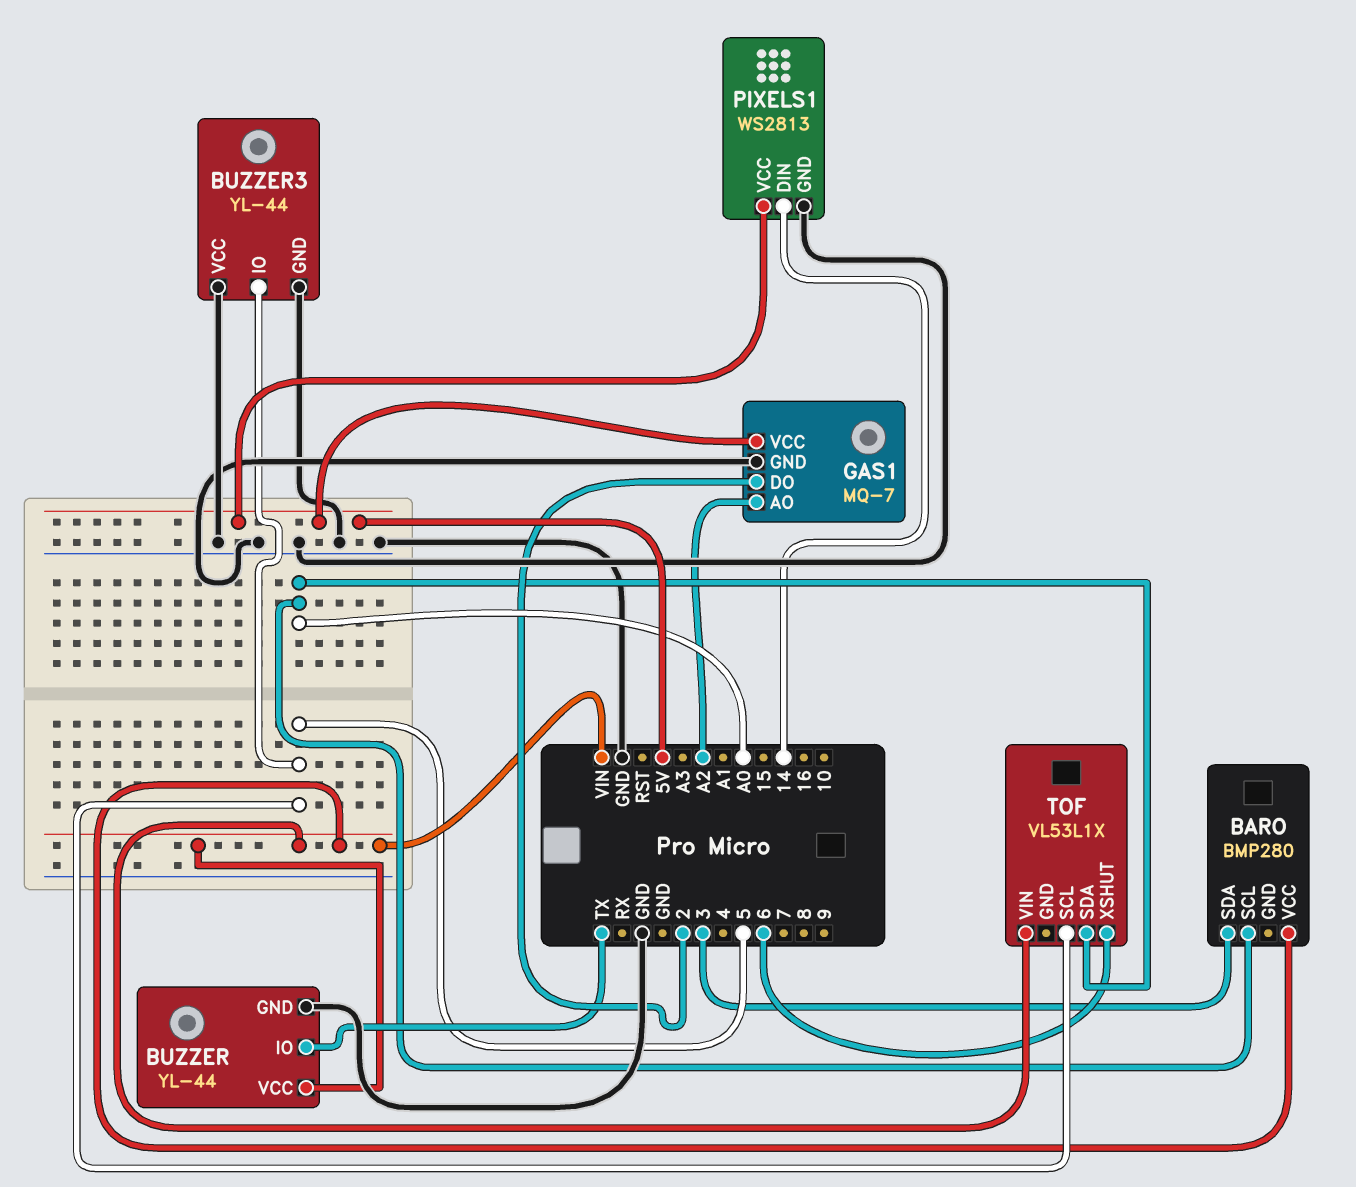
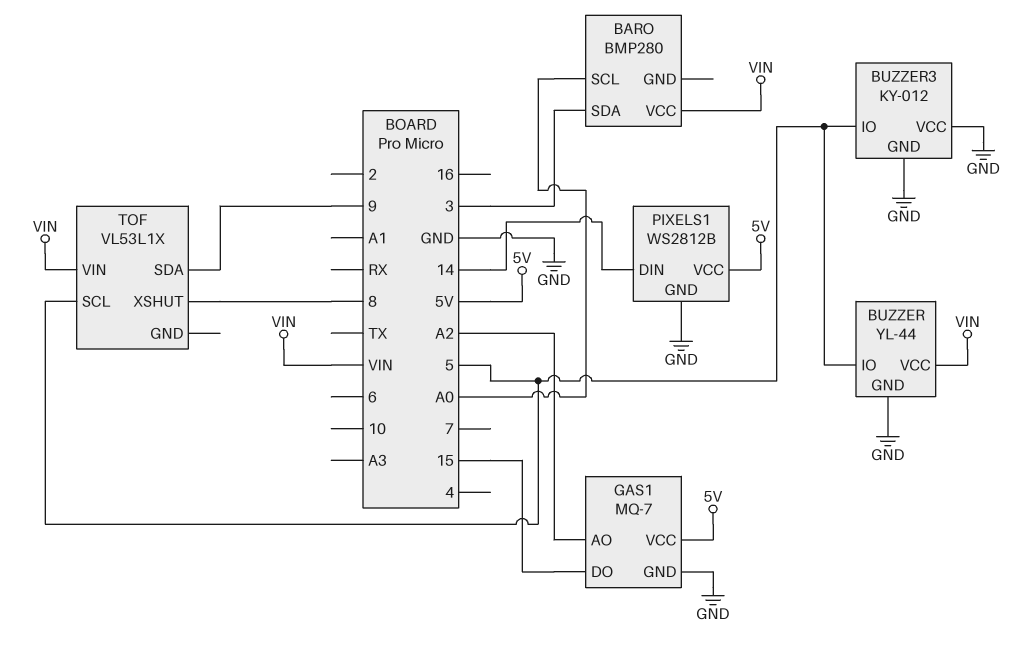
BUZZER pin IO: TX -> 5
BUZZER3: YL-44 -> KY-012
GAS1 pin DO: 2 -> 15
PIXELS1: WS2813 -> WS2812B
TOF pin SDA: A0 -> 9
TOF pin XSHUT: 6 -> 8

